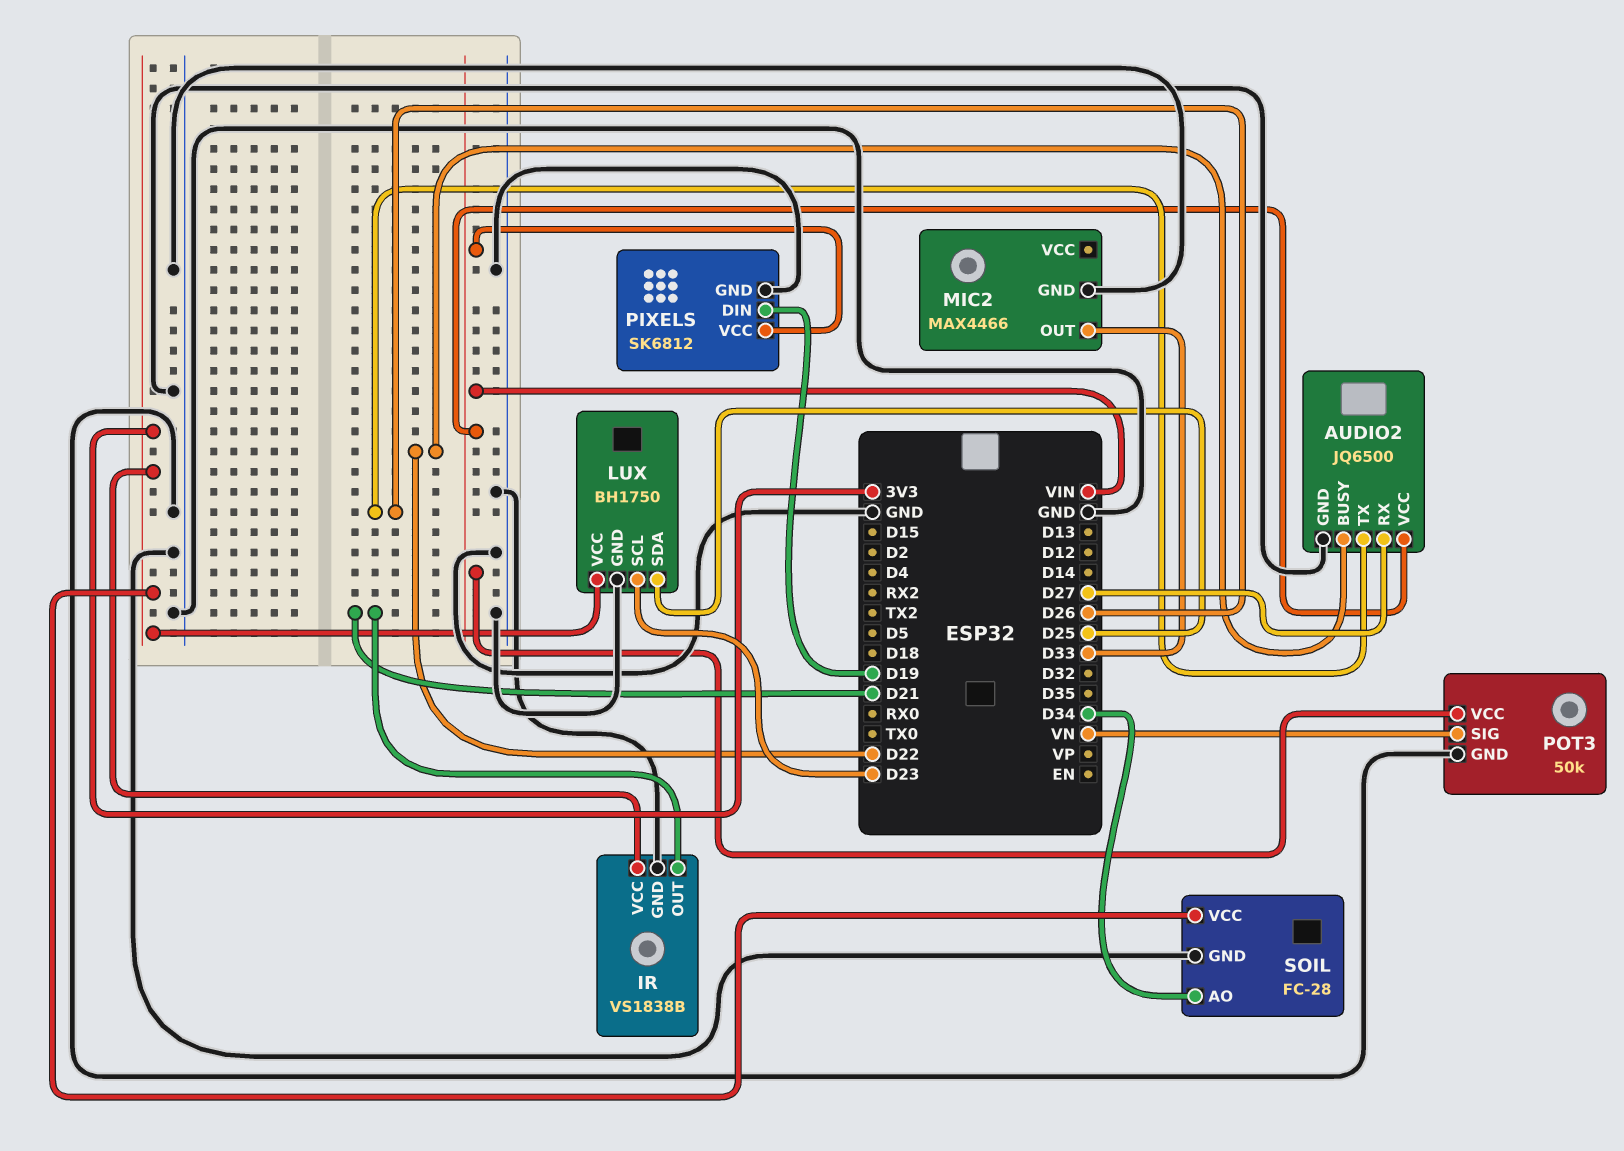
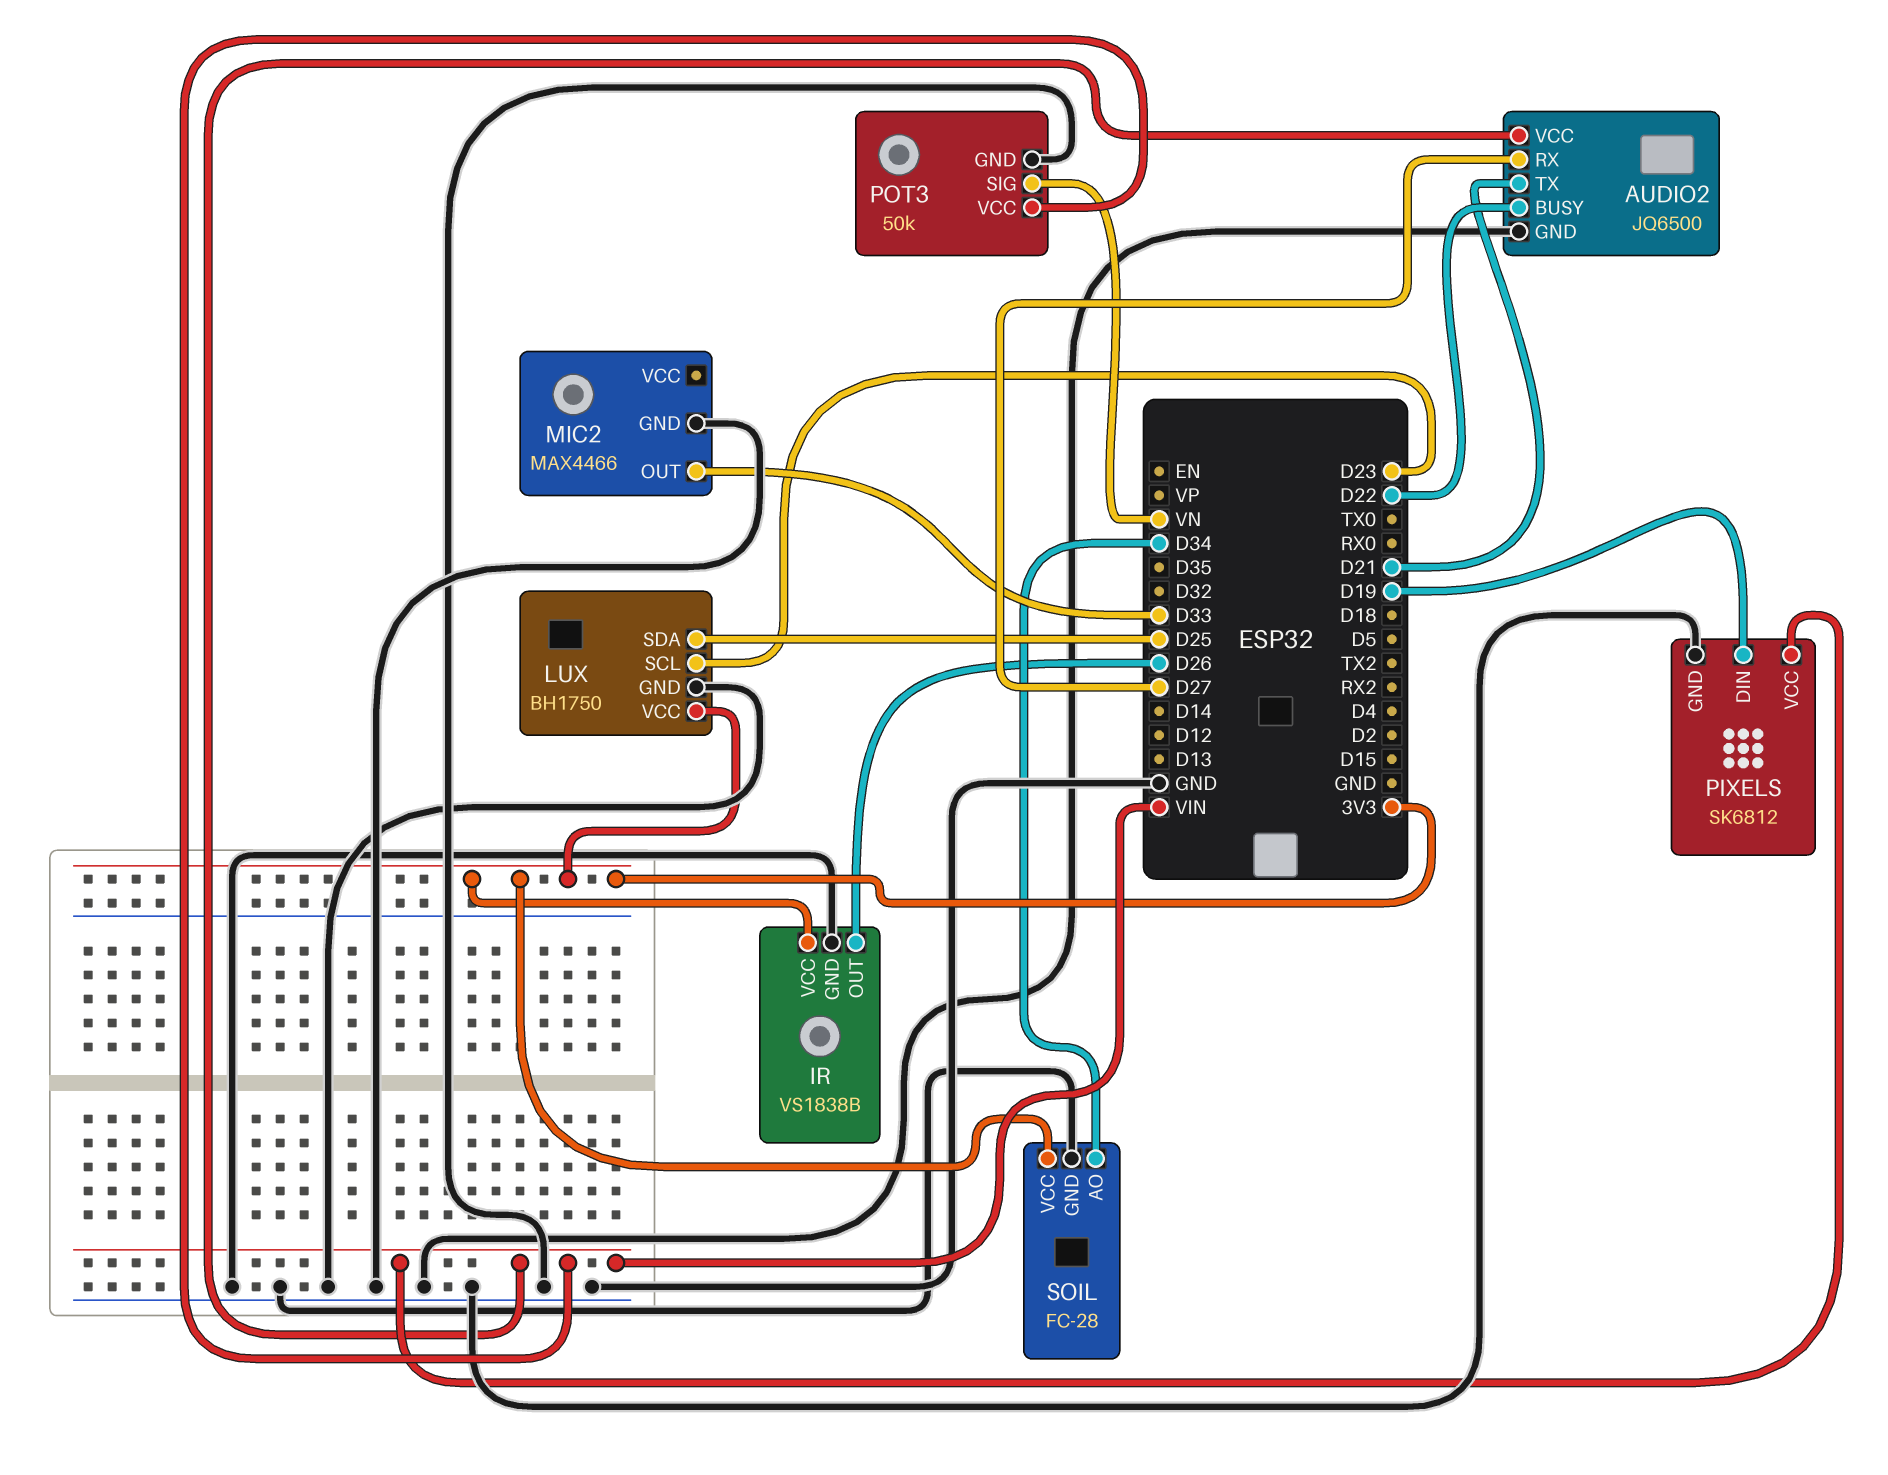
AUDIO2 pin TX: D26 -> D21
IR pin OUT: D21 -> D26

